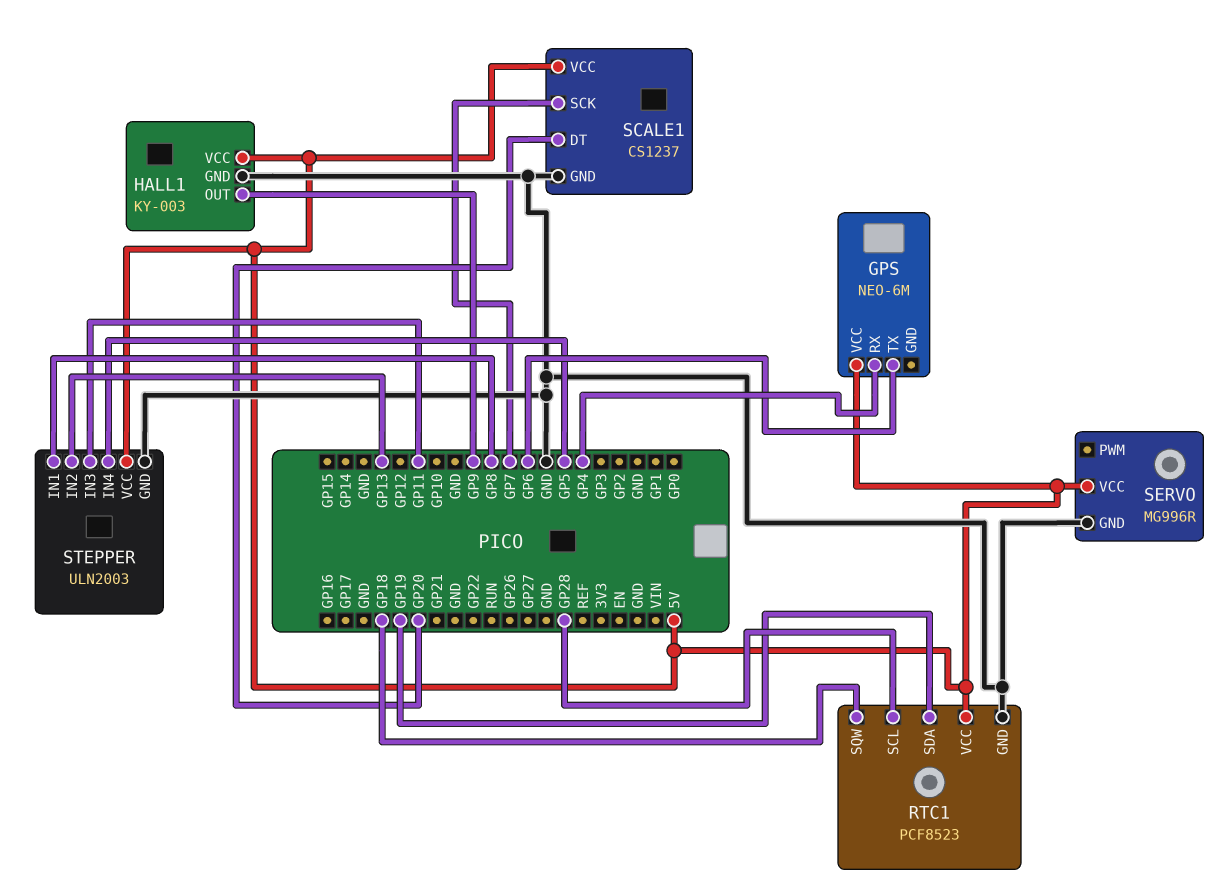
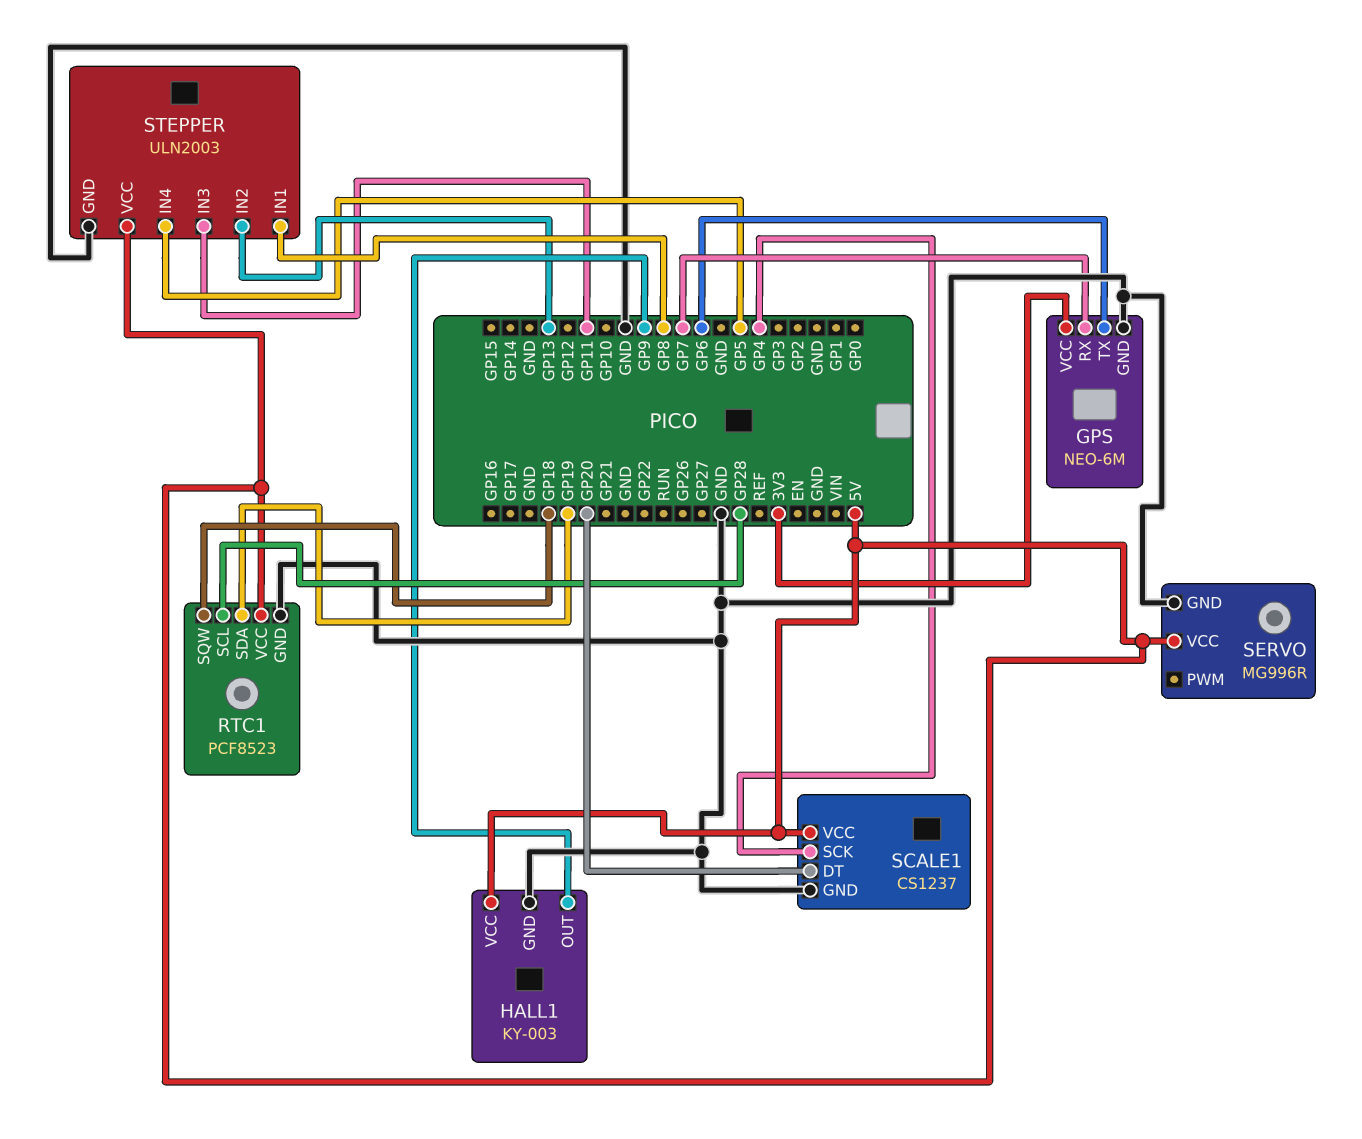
GPS pin GND: none -> GND
GPS pin RX: GP4 -> GP7
GPS pin VCC: 5V -> 3V3
SCALE1 pin SCK: GP7 -> GP4

